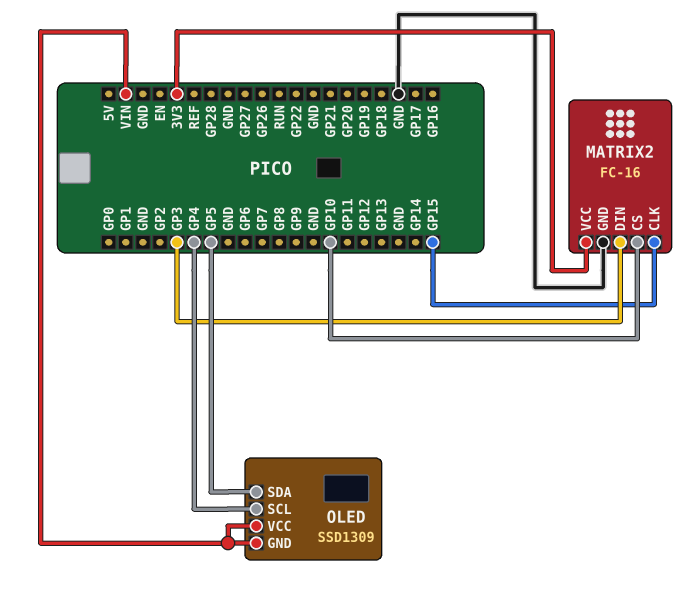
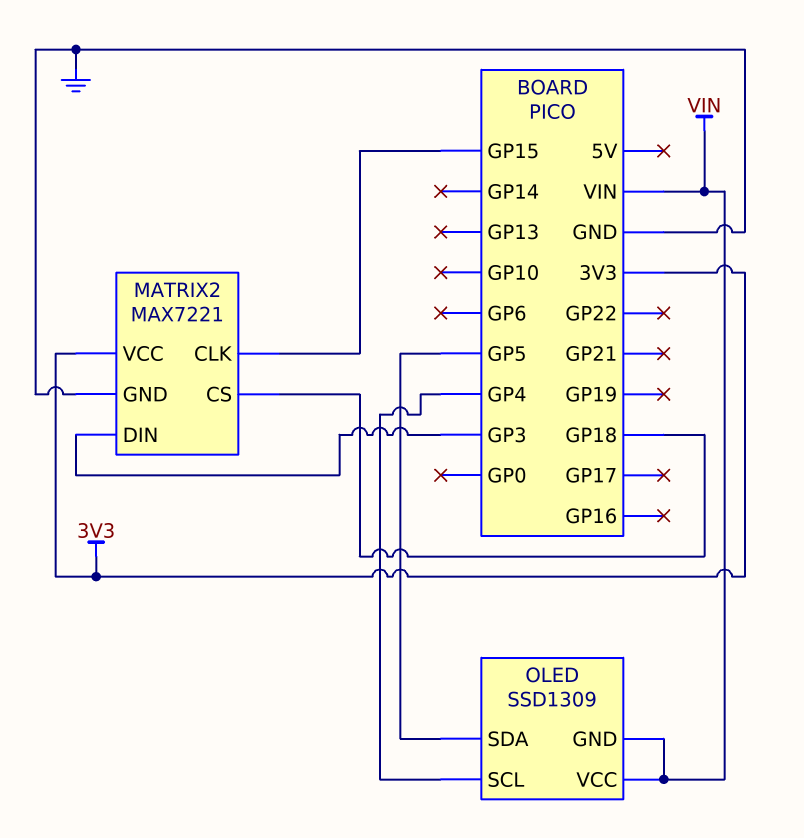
MATRIX2: FC-16 -> MAX7221
MATRIX2 pin CS: GP10 -> GP18

